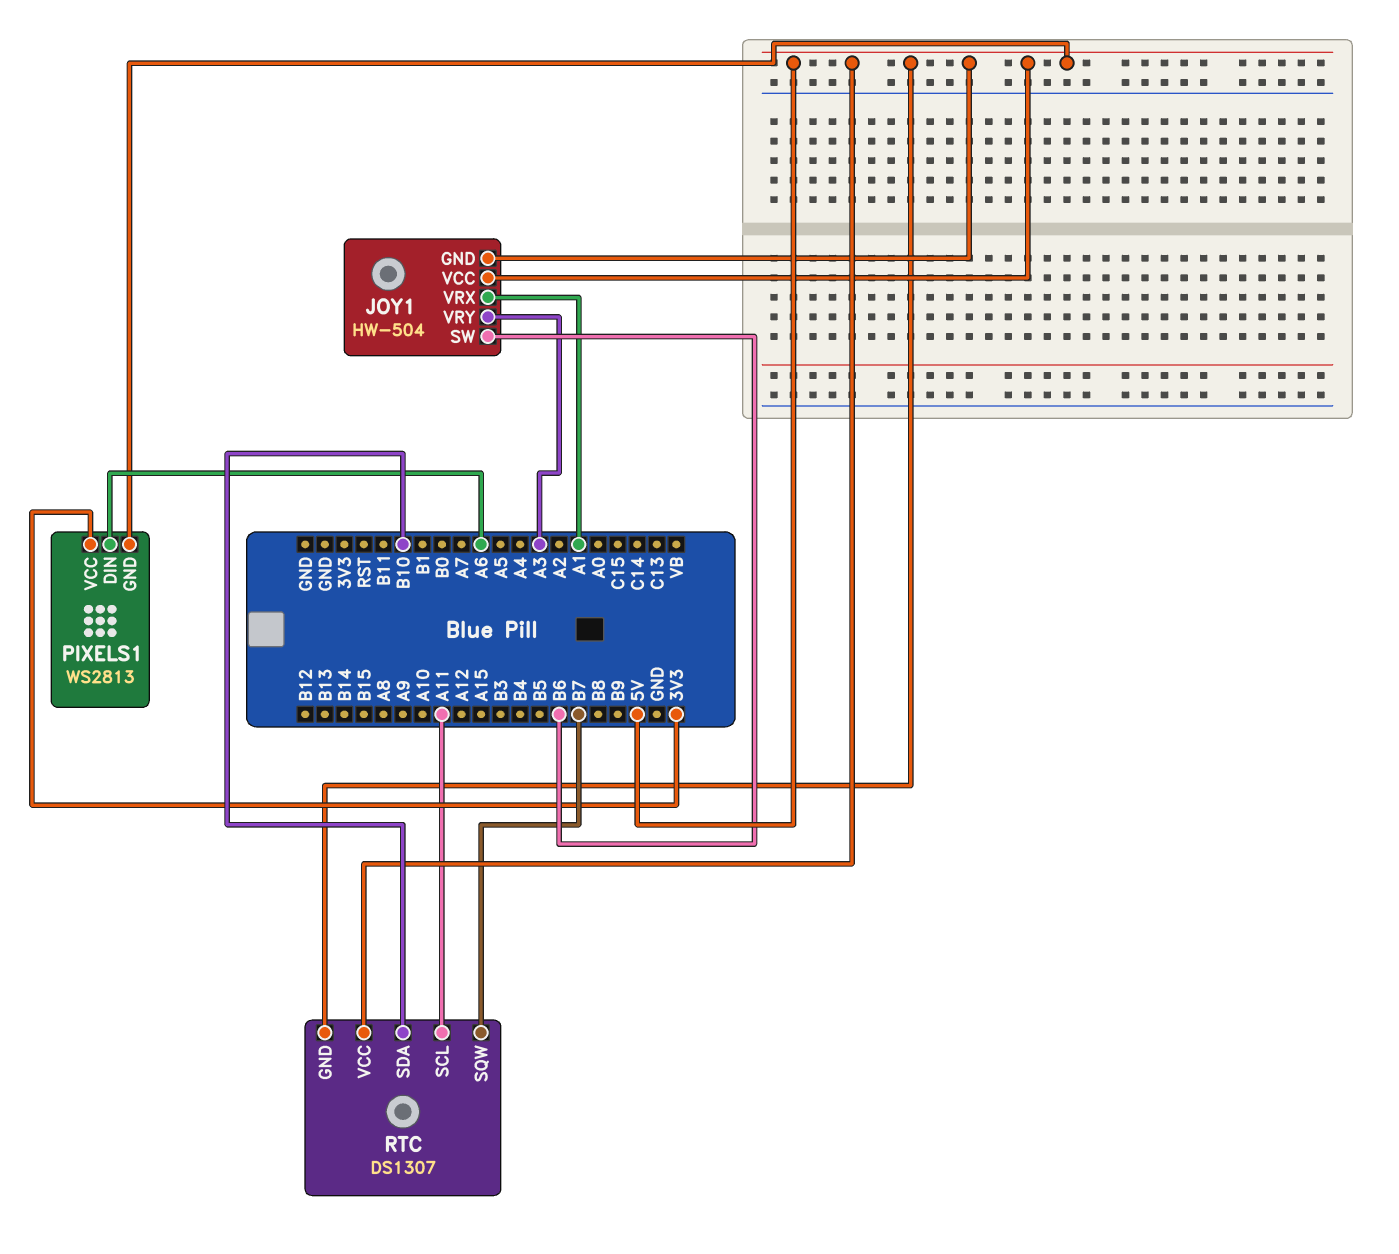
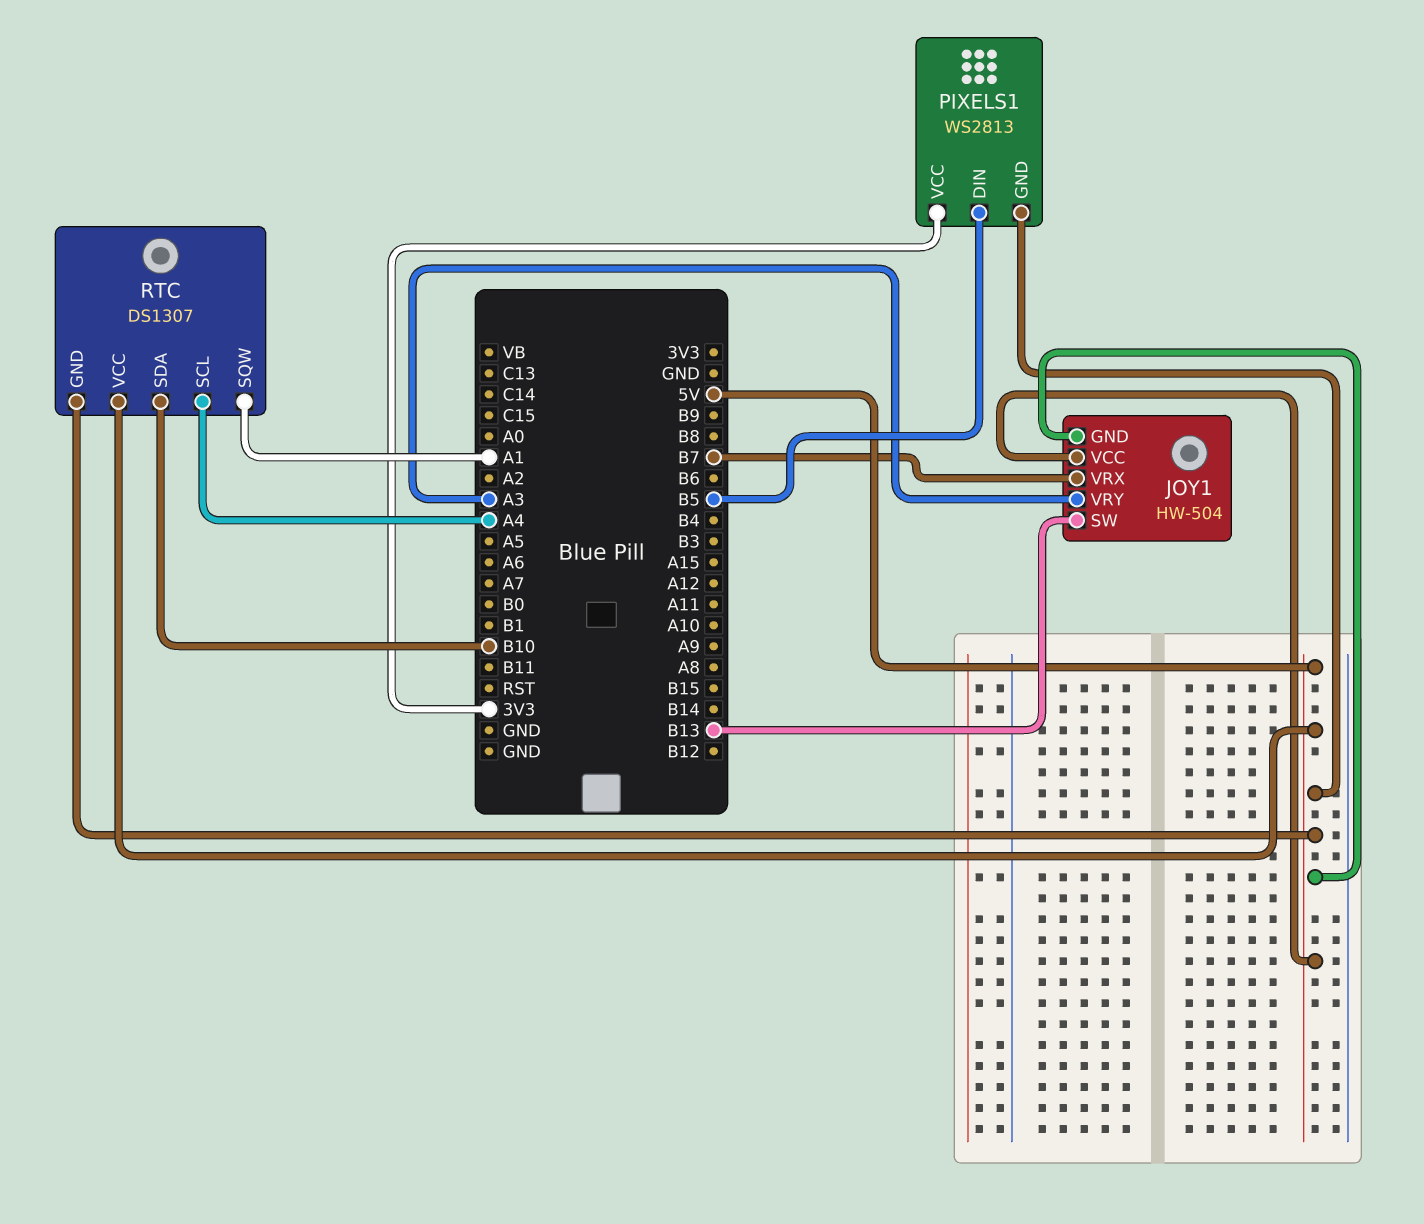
JOY1 pin SW: B6 -> B13
JOY1 pin VRX: A1 -> B7
PIXELS1 pin DIN: A6 -> B5
RTC pin SCL: A11 -> A4
RTC pin SQW: B7 -> A1

